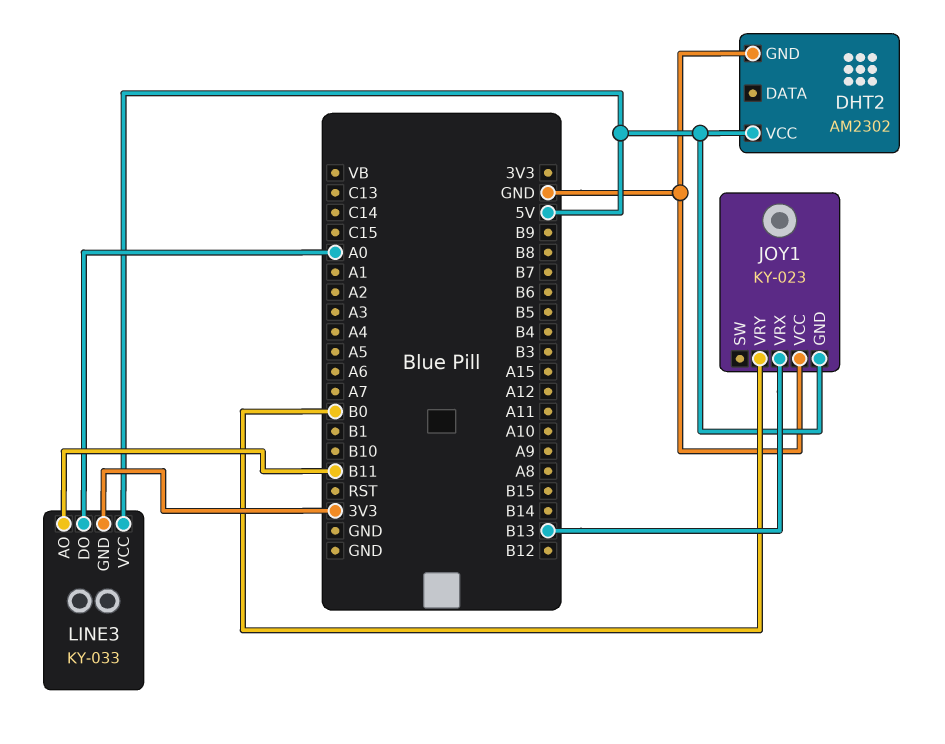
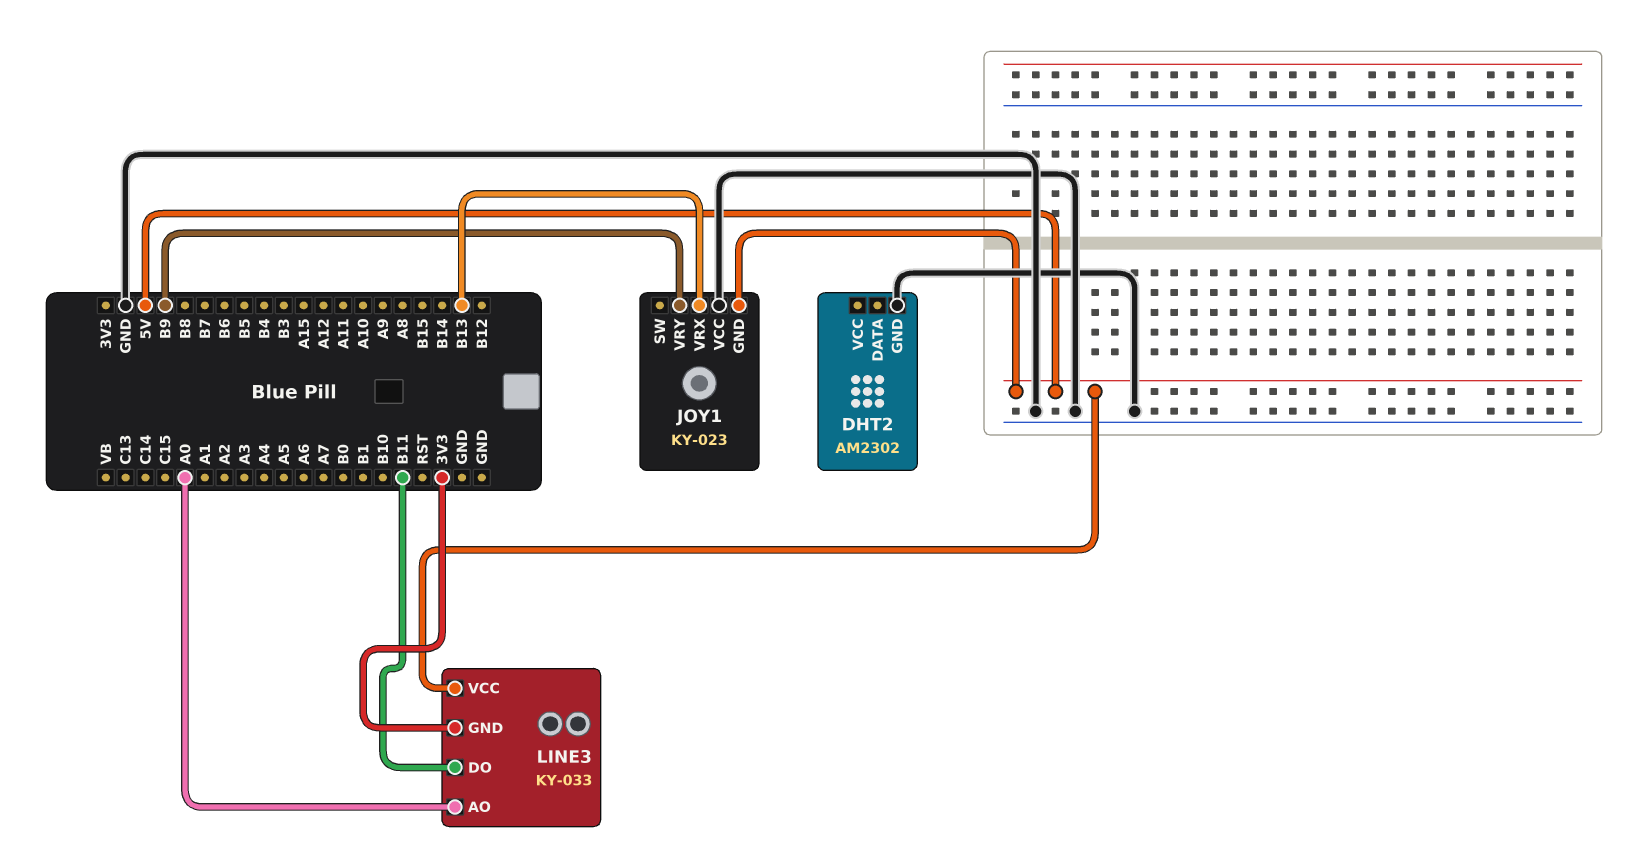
DHT2 pin VCC: 5V -> none
JOY1 pin VRY: B0 -> B9
LINE3 pin AO: B11 -> A0
LINE3 pin DO: A0 -> B11

